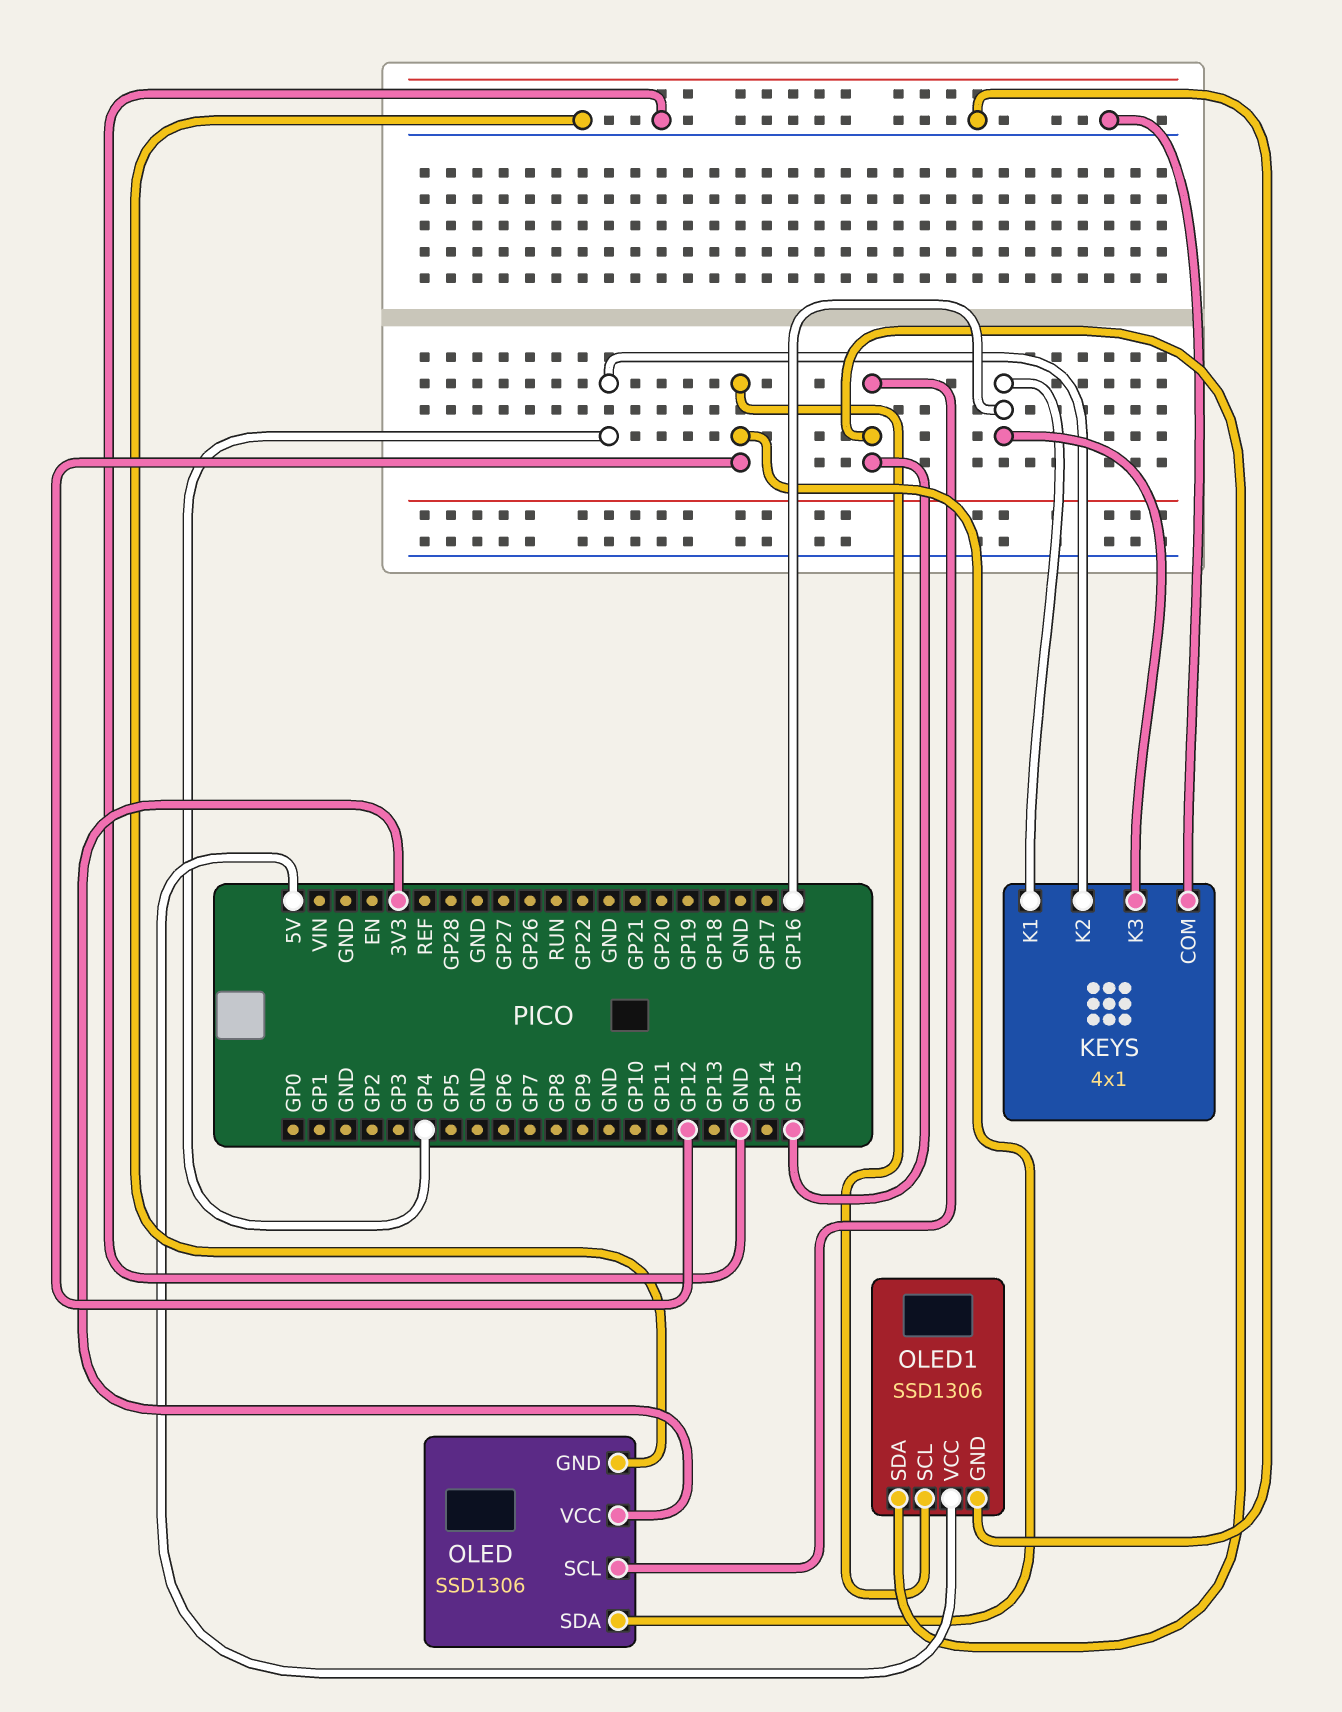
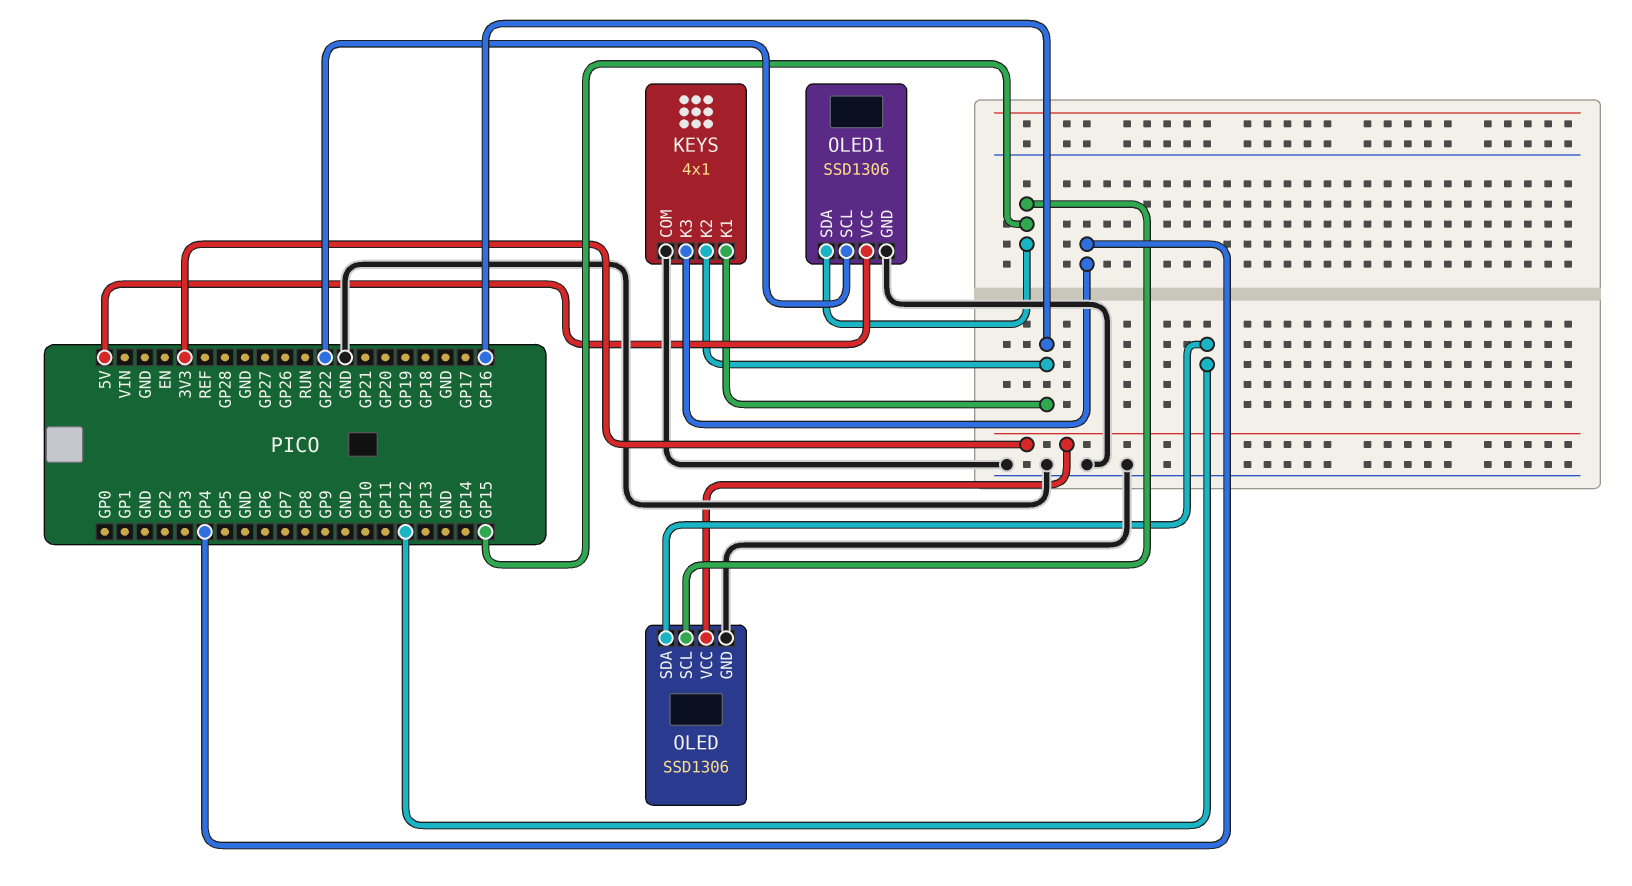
KEYS pin K2: GP4 -> GP16
KEYS pin K3: GP16 -> GP4
OLED1 pin SCL: GP12 -> GP22

